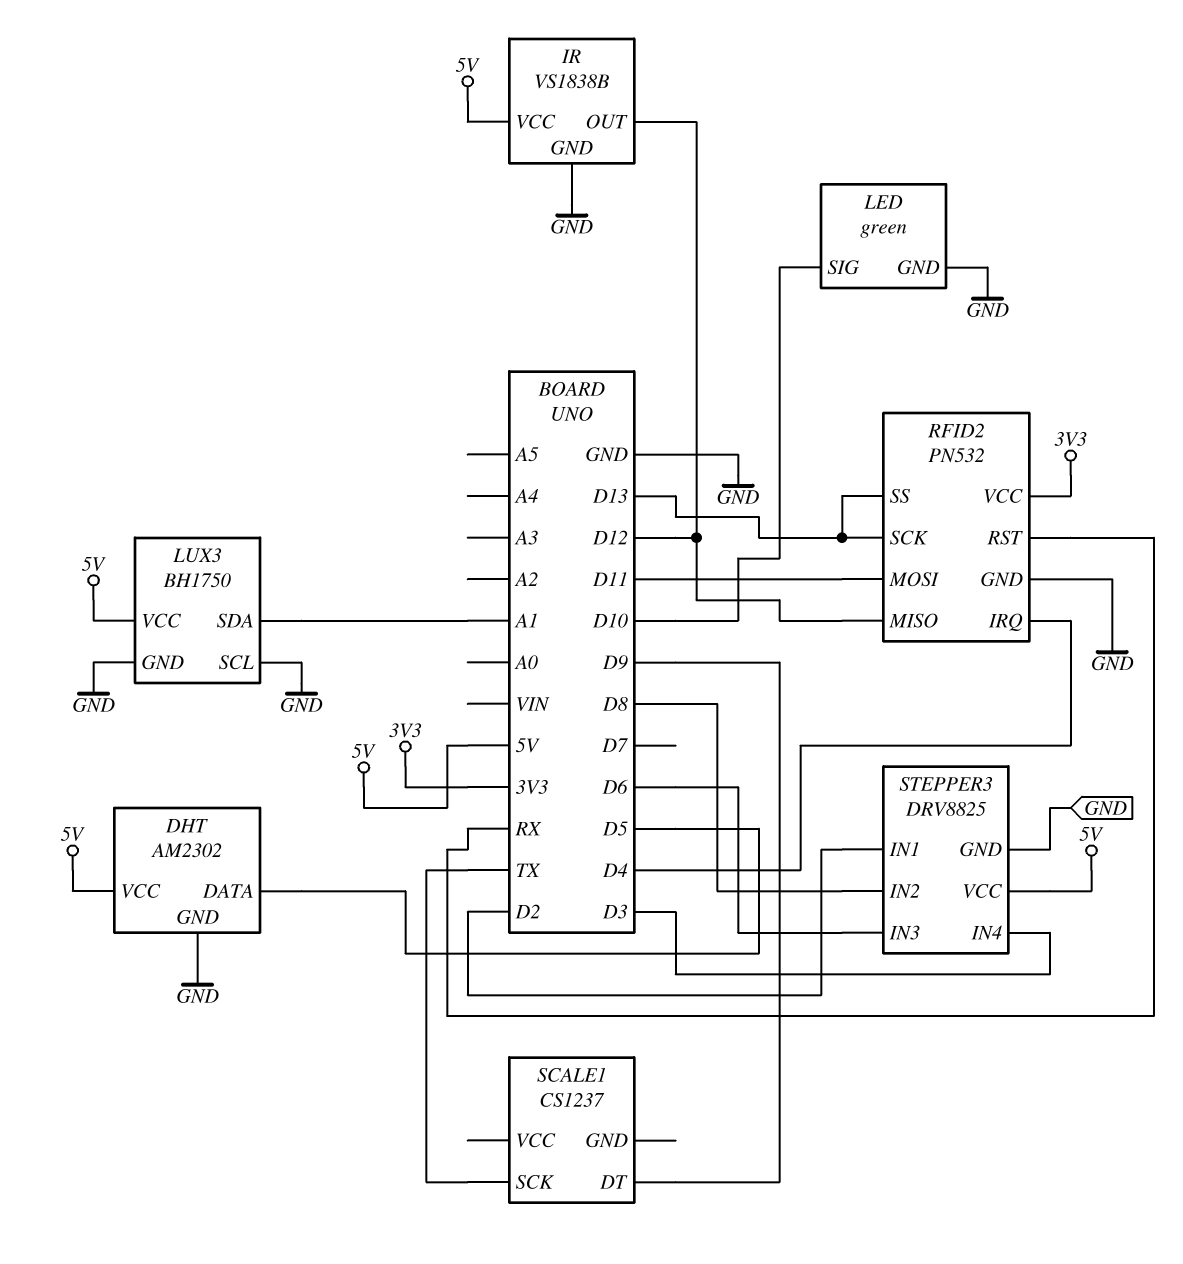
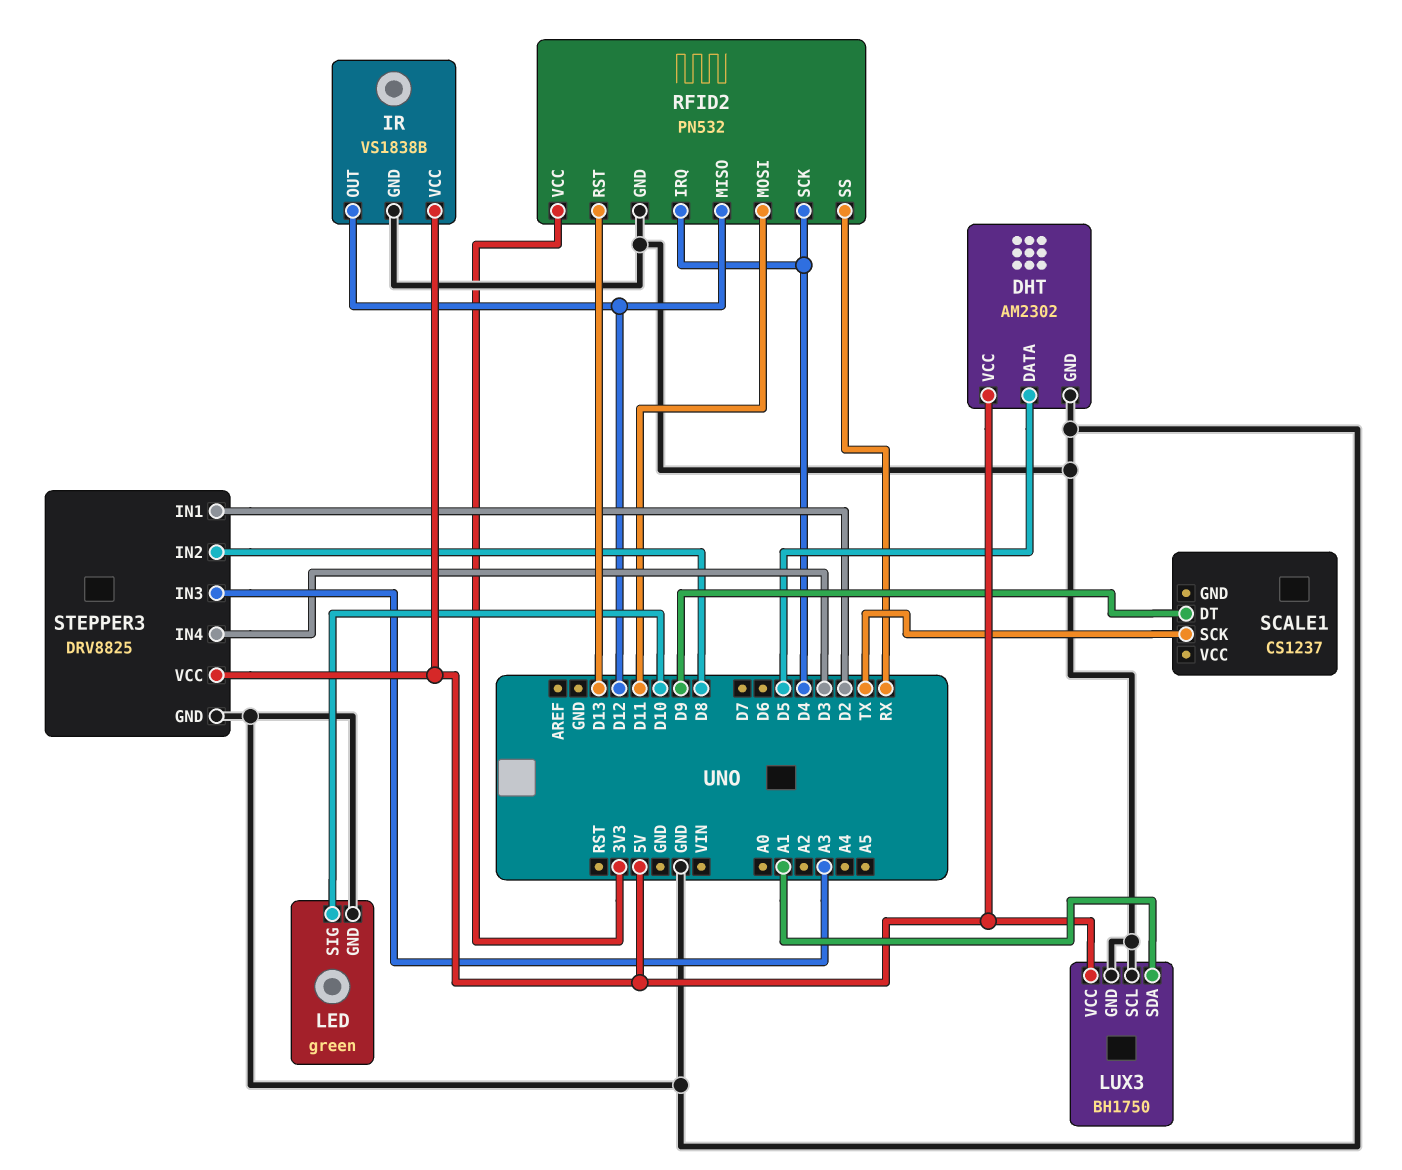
RFID2 pin RST: RX -> D13
RFID2 pin SCK: D13 -> D4
RFID2 pin SS: D13 -> RX
STEPPER3 pin IN3: D6 -> A3

